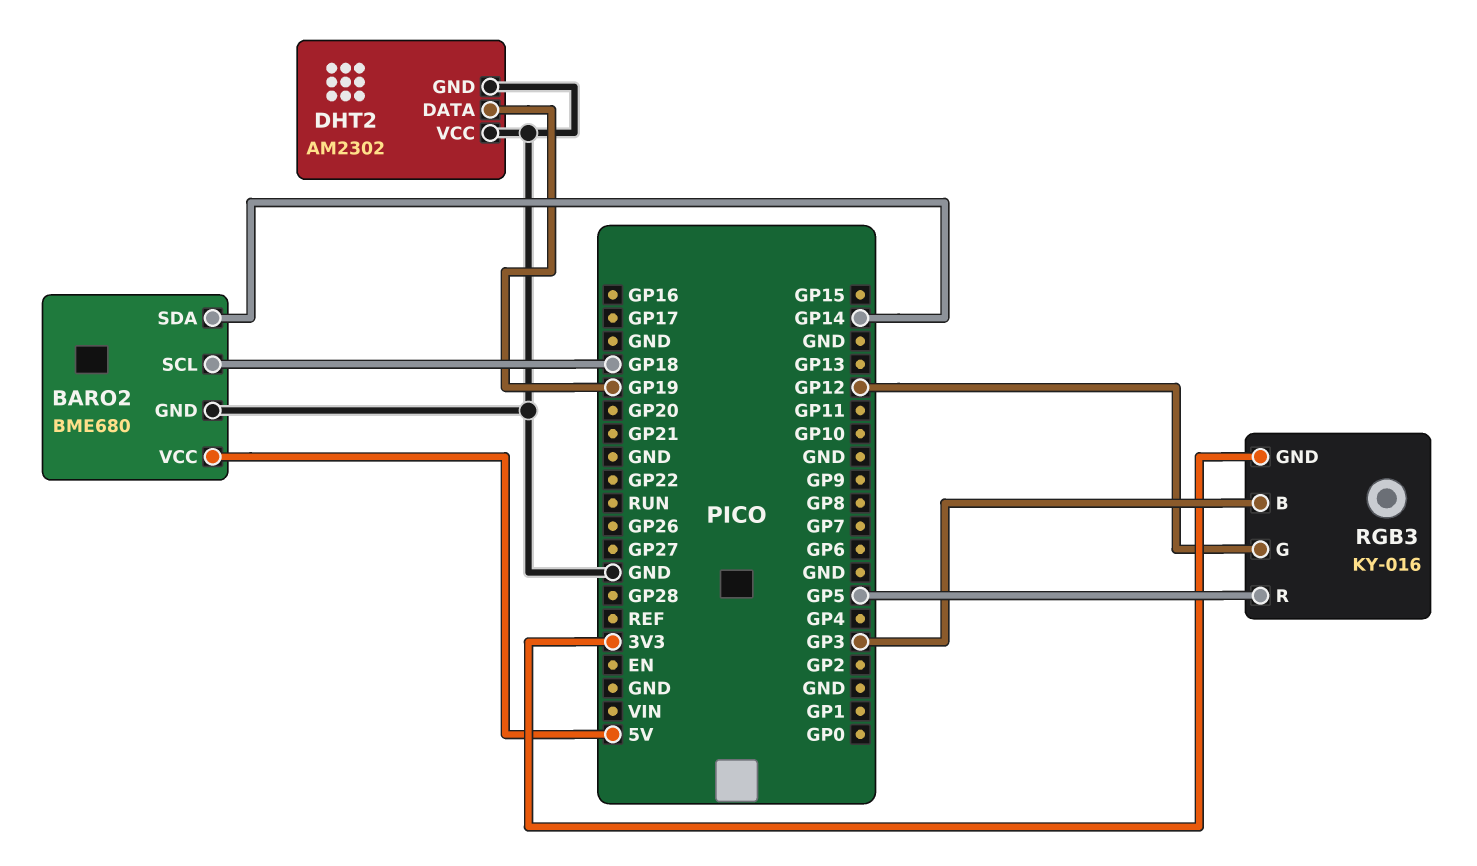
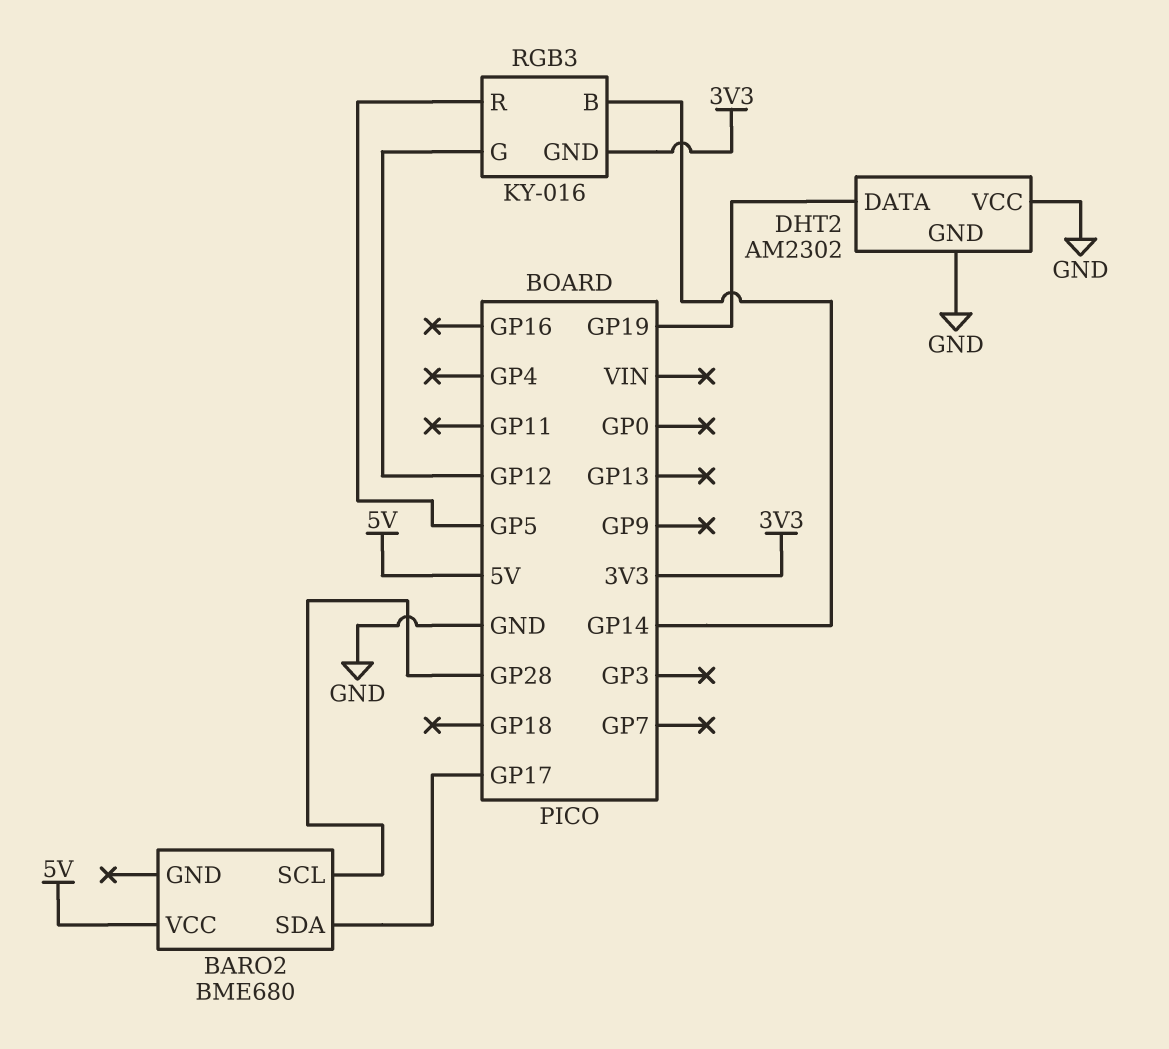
BARO2 pin GND: GND -> none
BARO2 pin SCL: GP18 -> GP28
BARO2 pin SDA: GP14 -> GP17
RGB3 pin B: GP3 -> GP14

